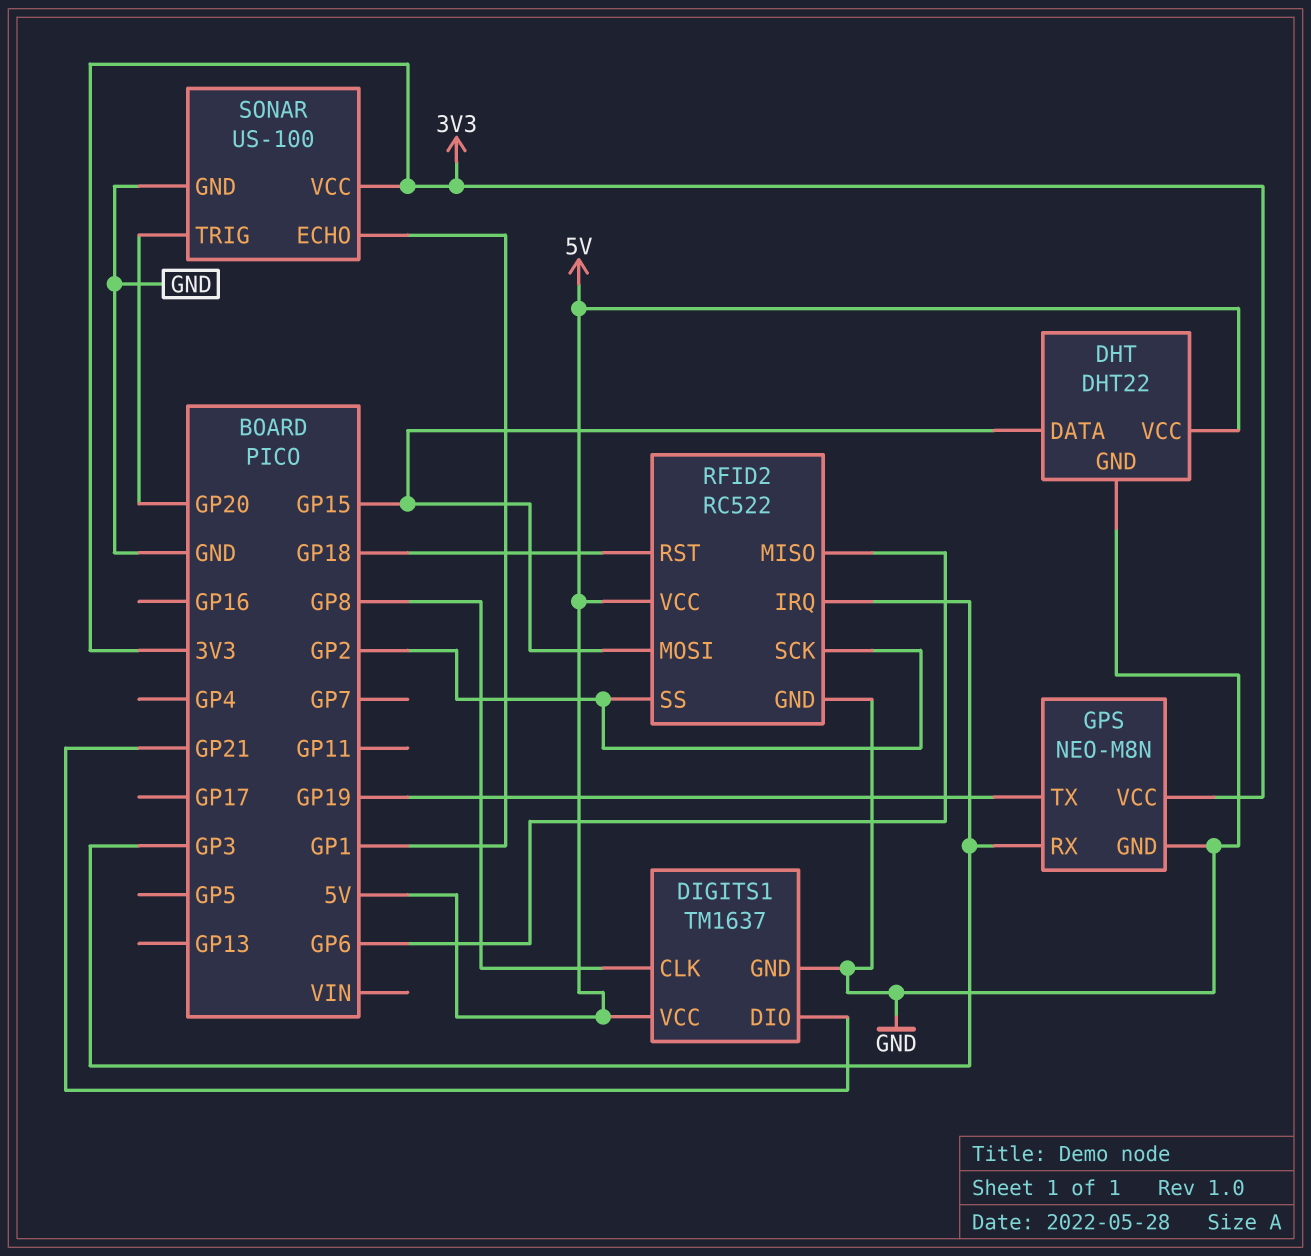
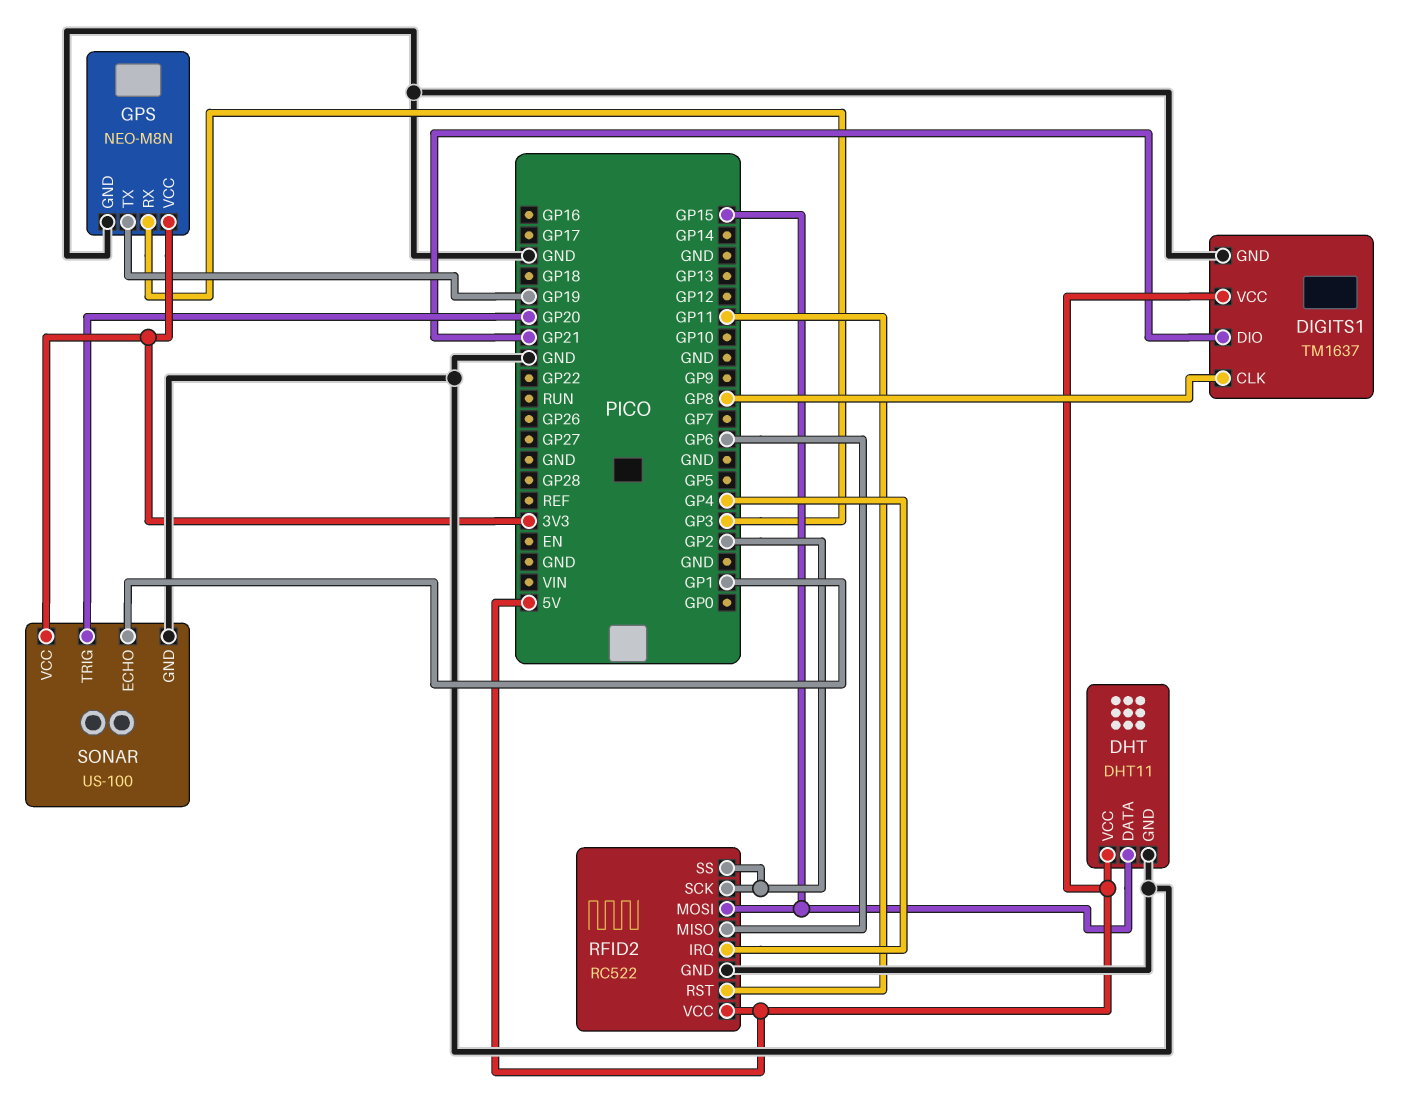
DHT: DHT22 -> DHT11
RFID2 pin IRQ: GP3 -> GP4
RFID2 pin RST: GP18 -> GP11

